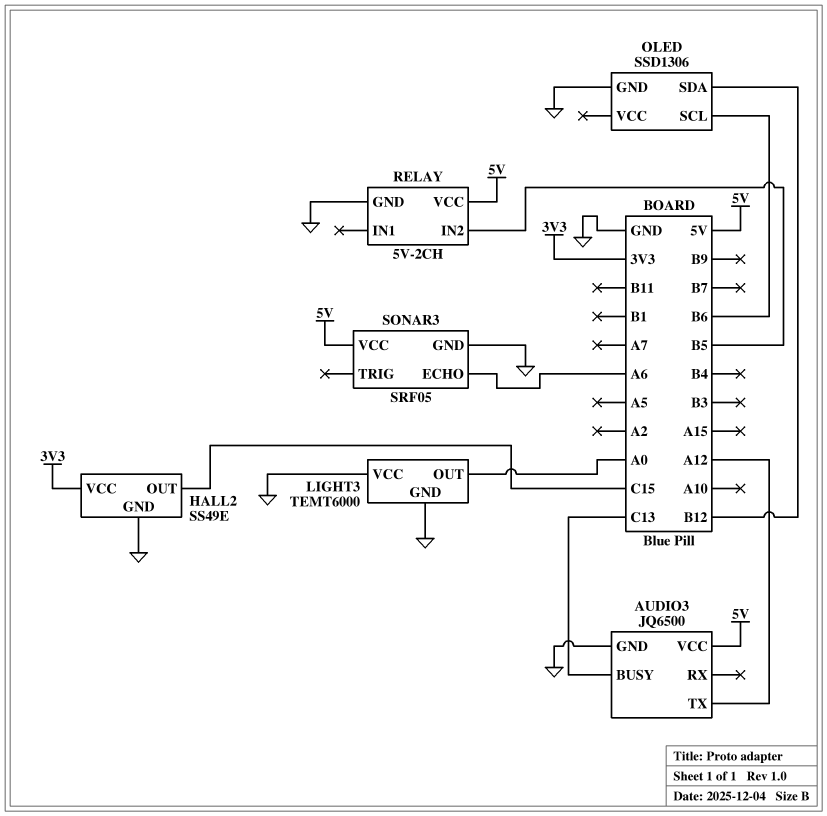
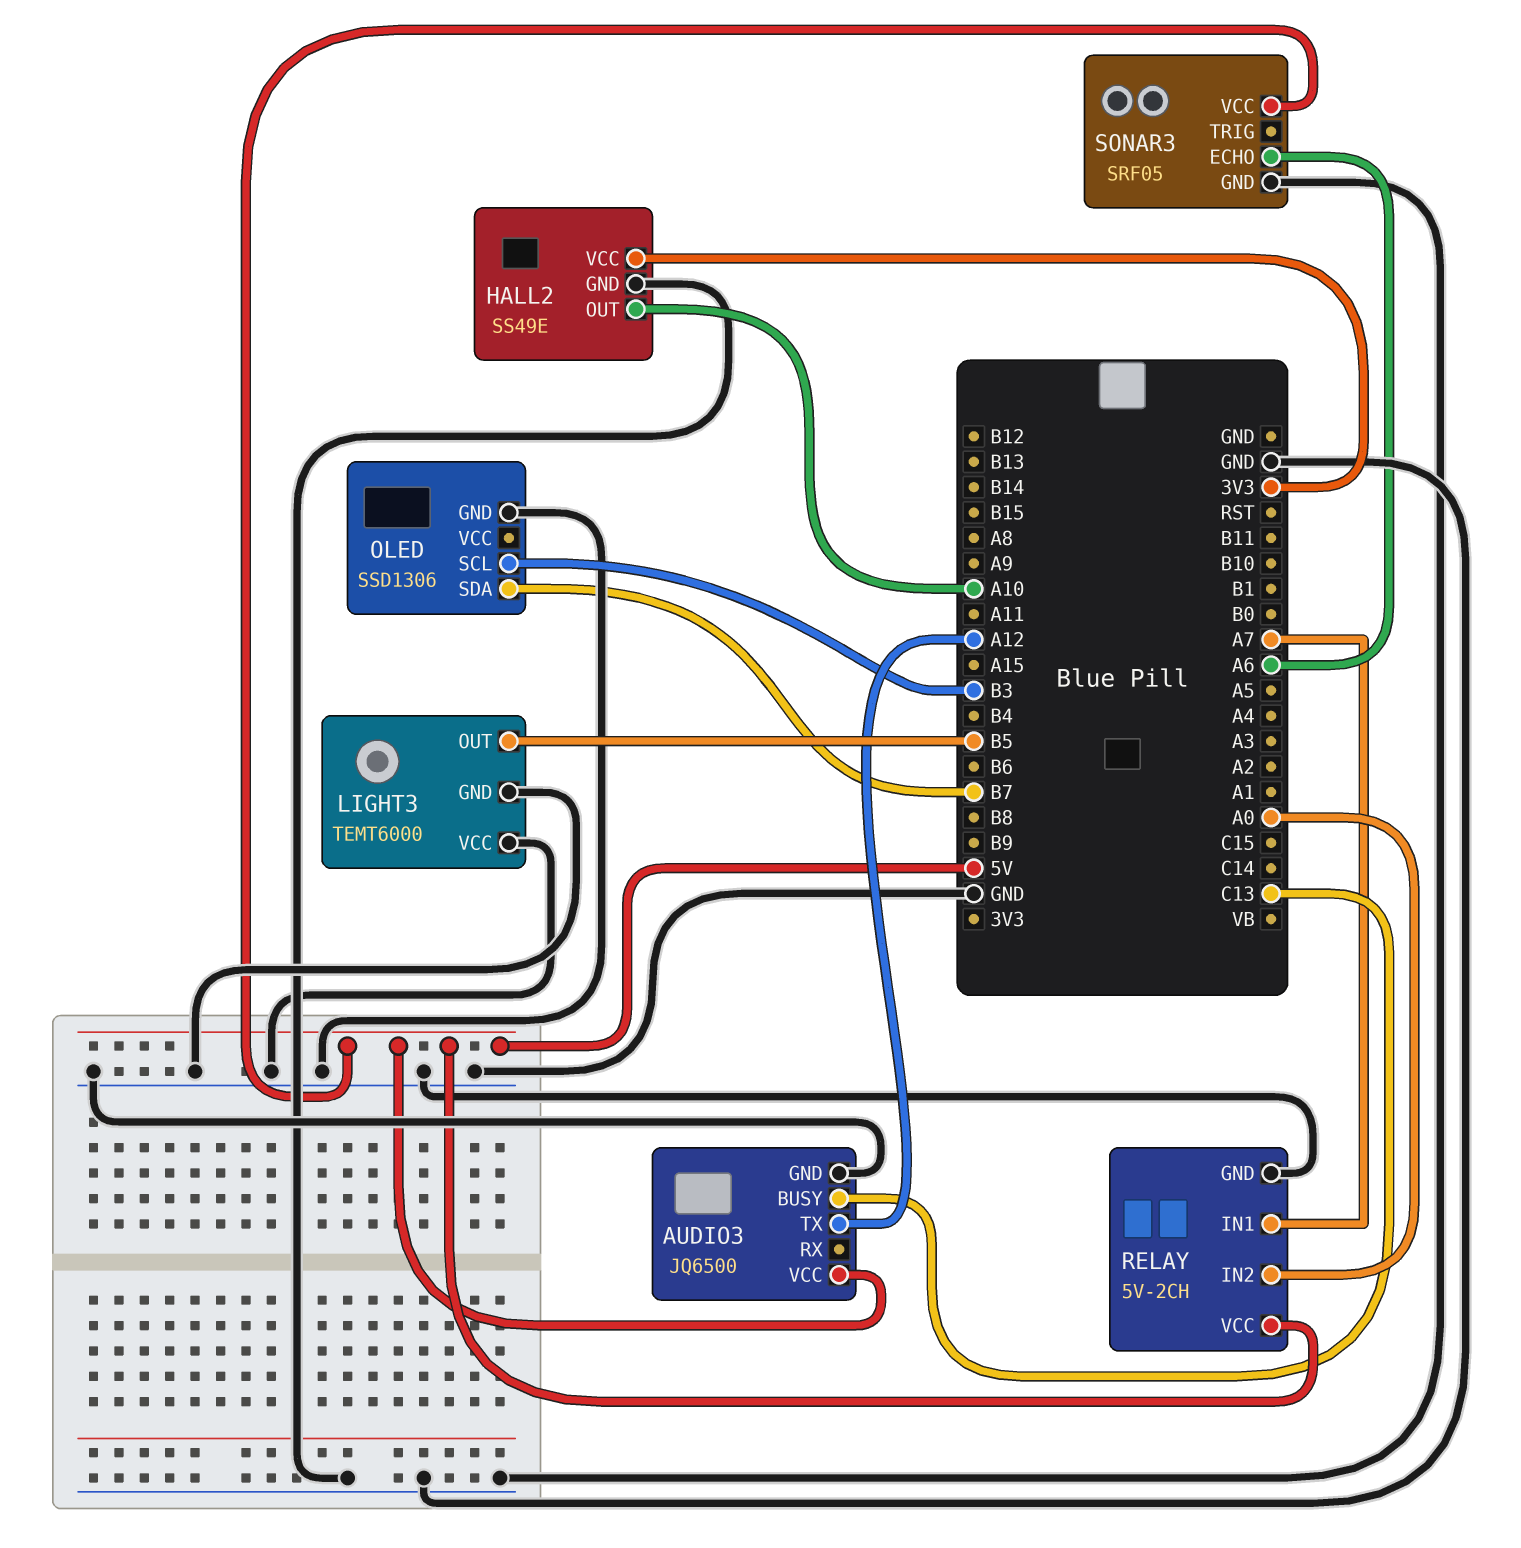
HALL2 pin OUT: C15 -> A10
LIGHT3 pin OUT: A0 -> B5
OLED pin SCL: B6 -> B3
OLED pin SDA: B12 -> B7
RELAY pin IN1: none -> A7
RELAY pin IN2: B5 -> A0

